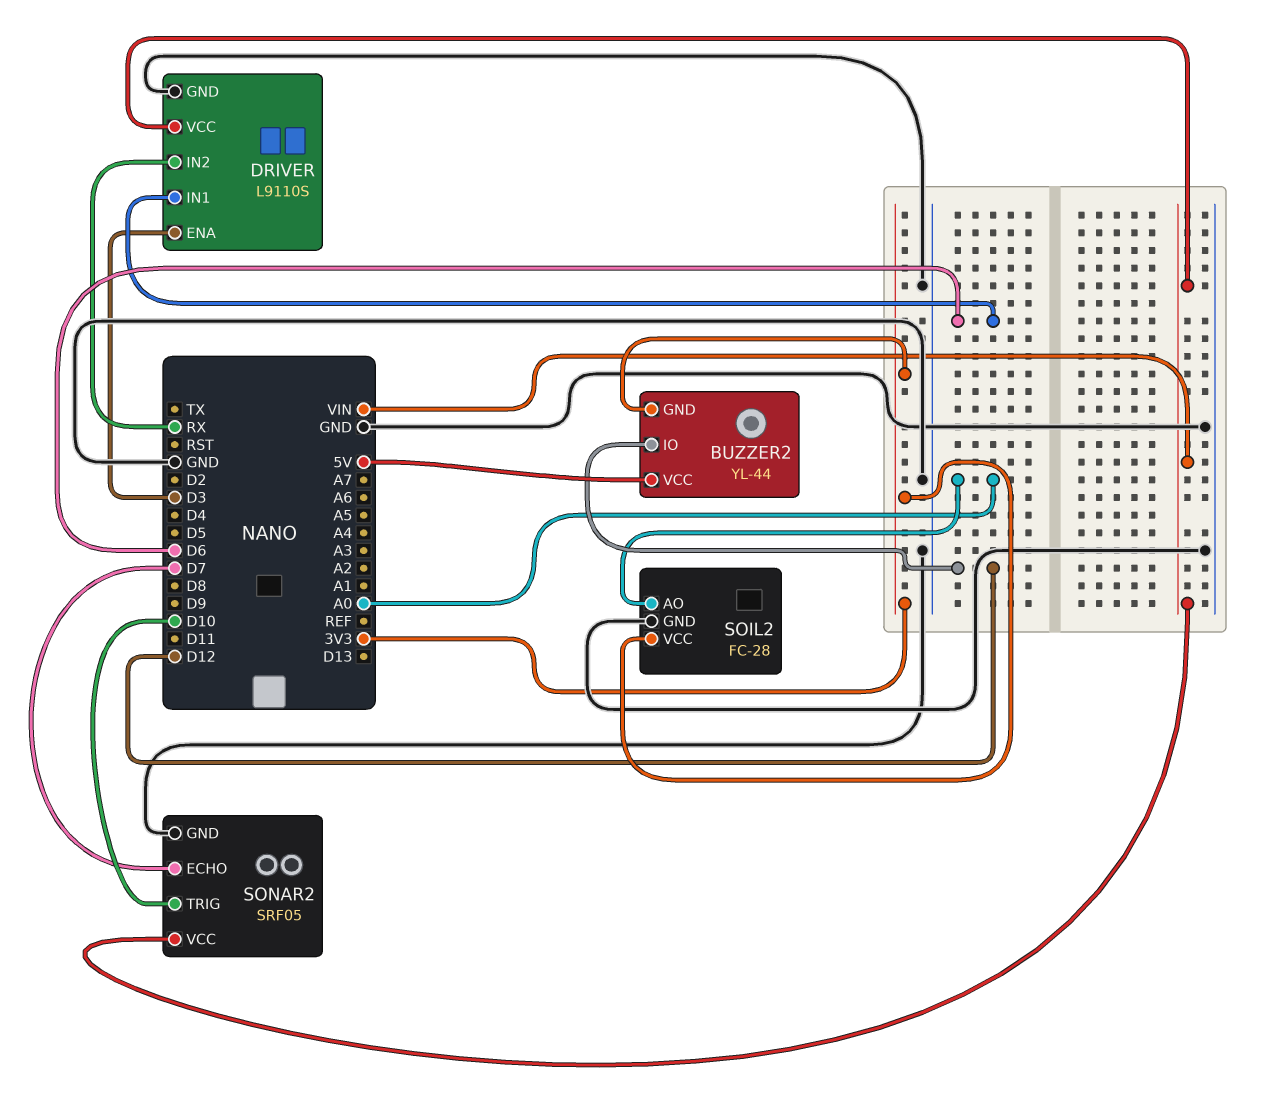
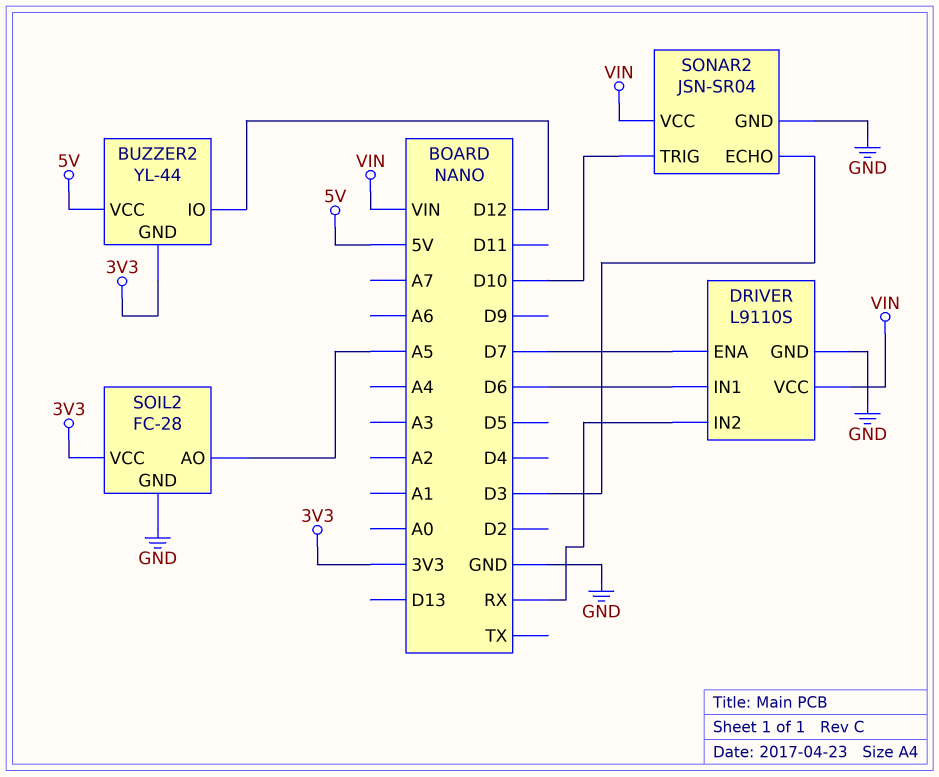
DRIVER pin ENA: D3 -> D7
SOIL2 pin AO: A0 -> A5
SONAR2: SRF05 -> JSN-SR04
SONAR2 pin ECHO: D7 -> D3

